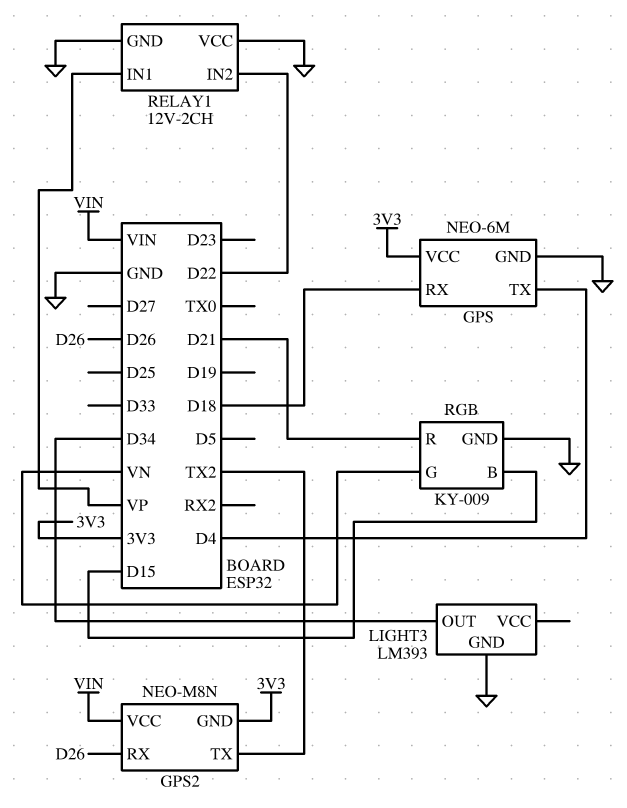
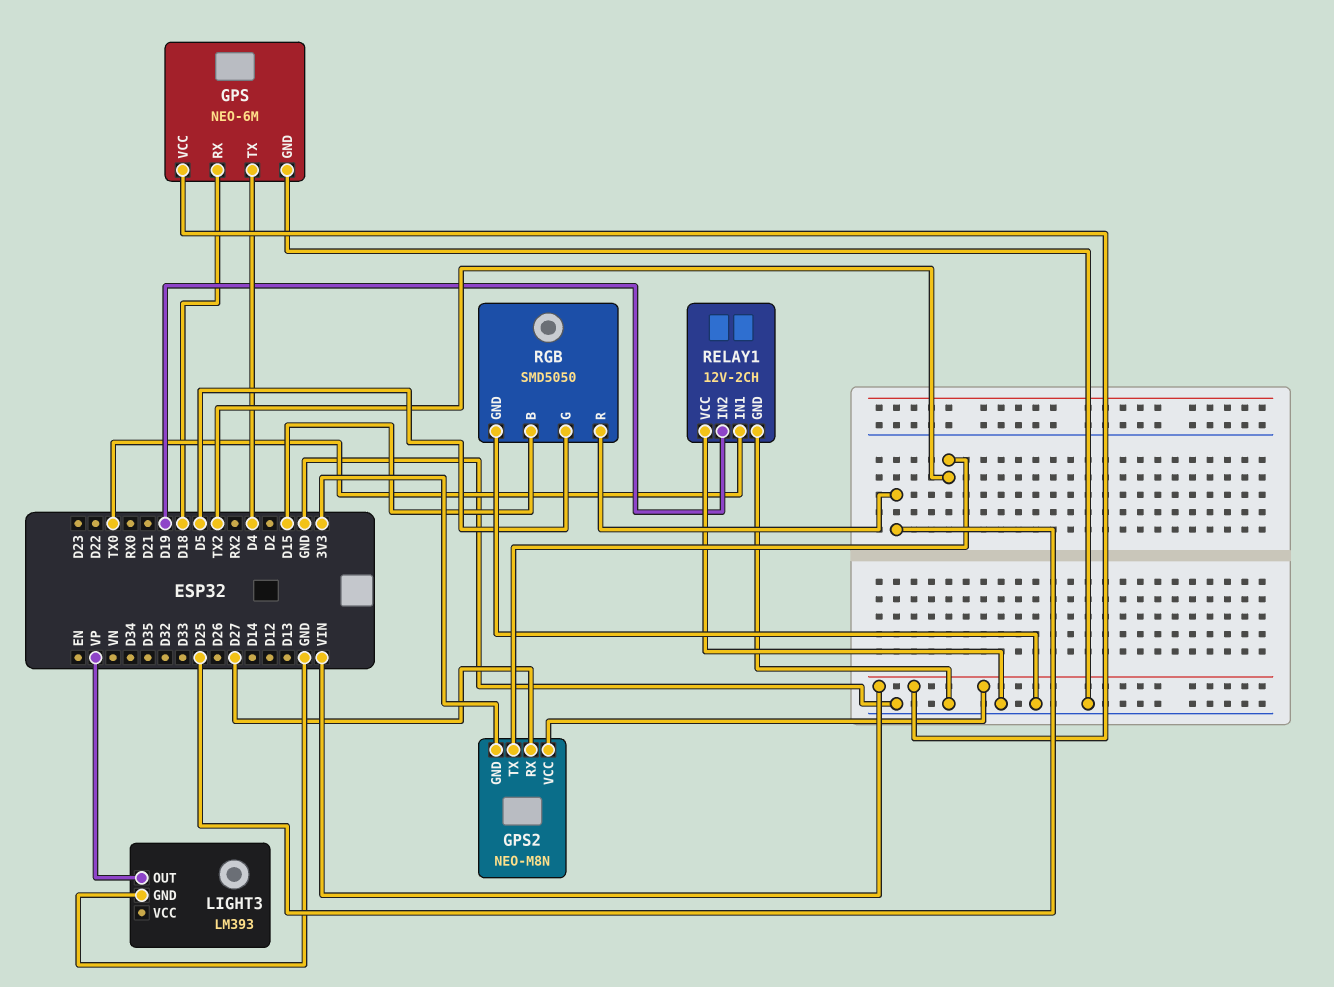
GPS pin VCC: 3V3 -> VIN
GPS2 pin RX: D26 -> D27
LIGHT3 pin OUT: D34 -> VP
RELAY1 pin IN1: VP -> TX0
RELAY1 pin IN2: D22 -> D19
RGB: KY-009 -> SMD5050
RGB pin G: VN -> D5
RGB pin R: D21 -> D25

